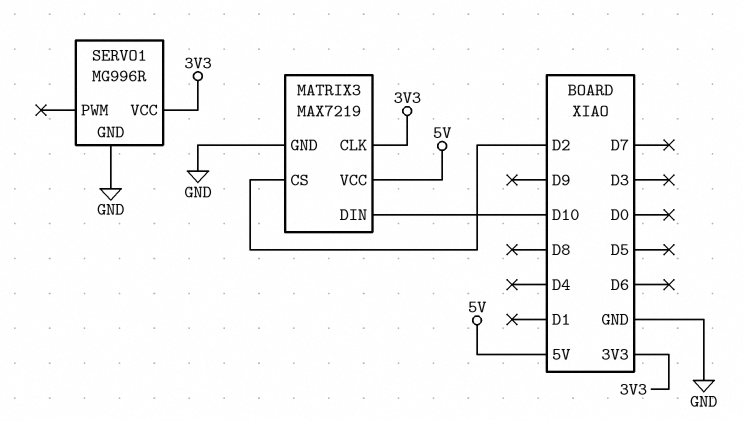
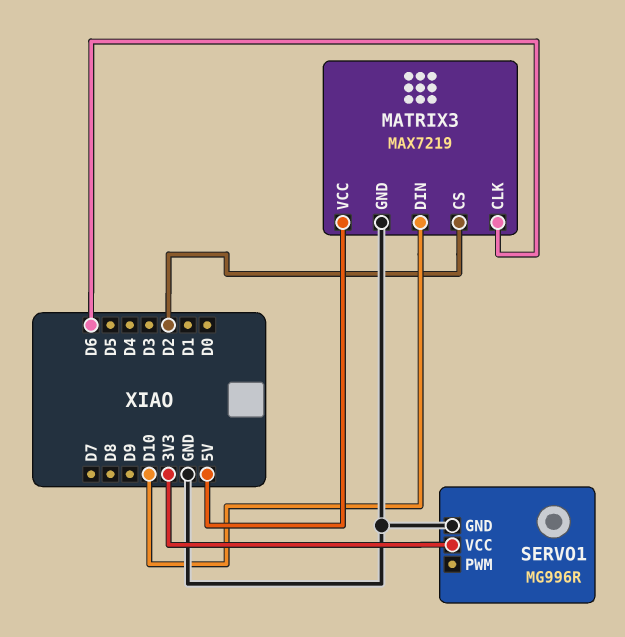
MATRIX3 pin CLK: 3V3 -> D6

